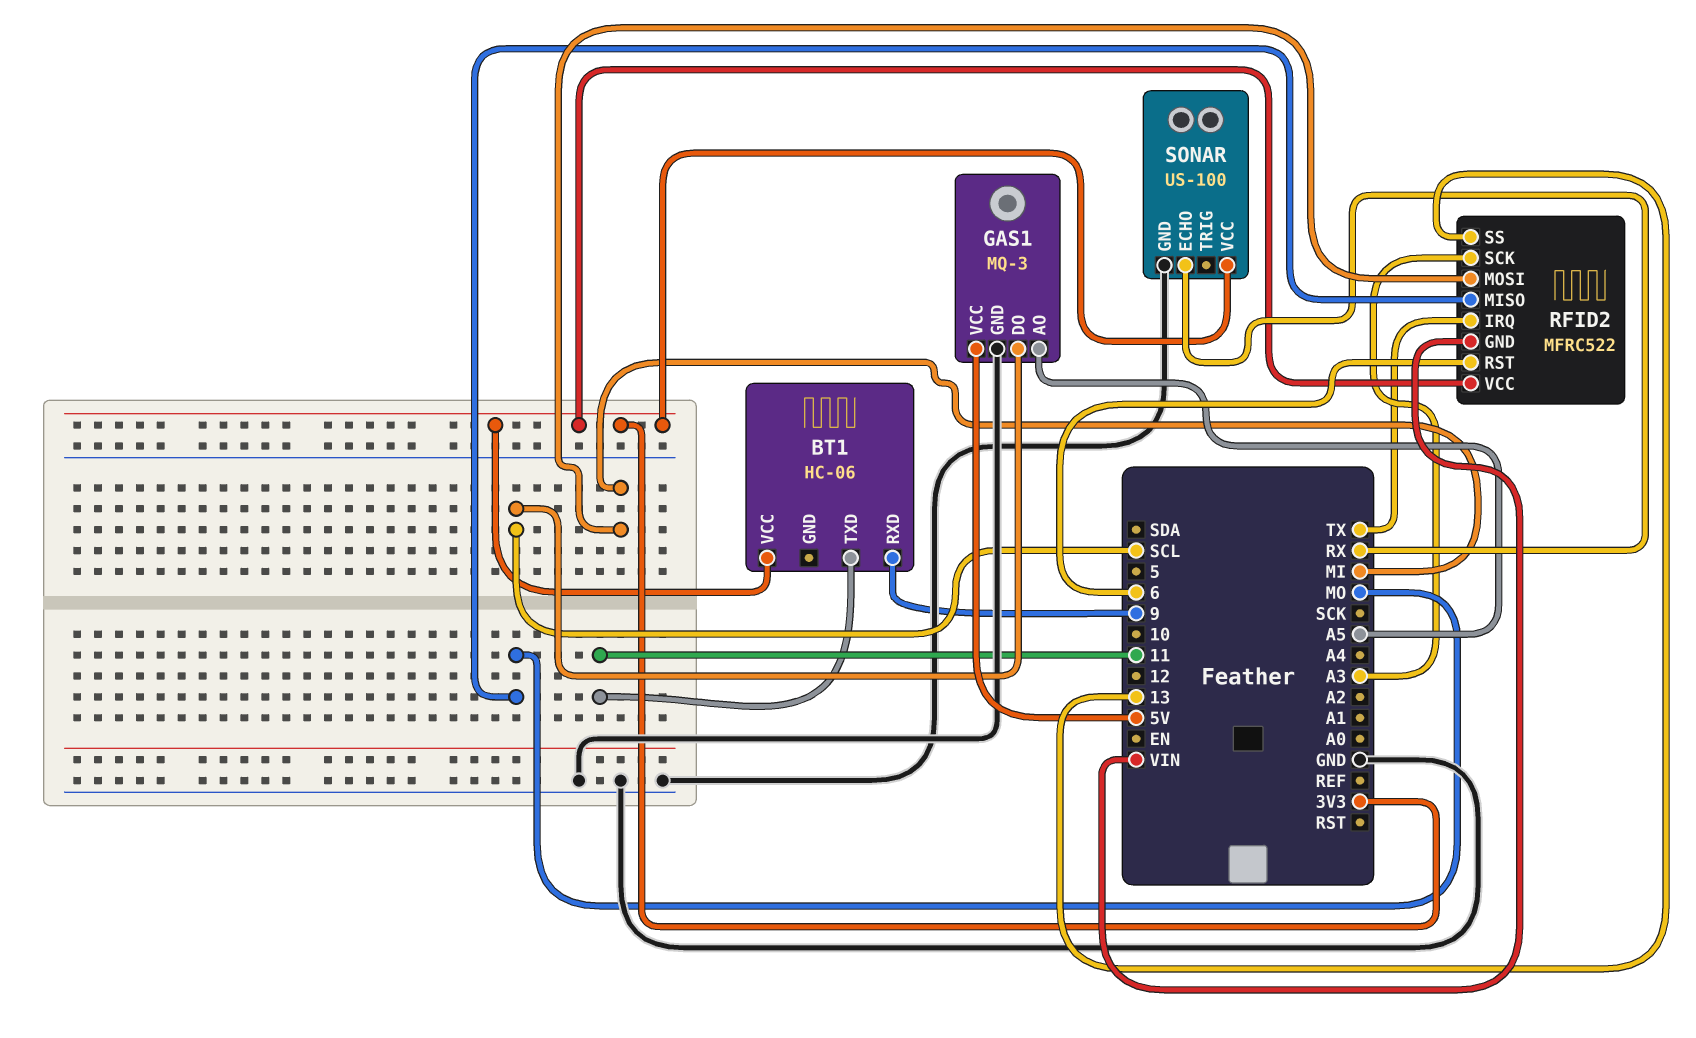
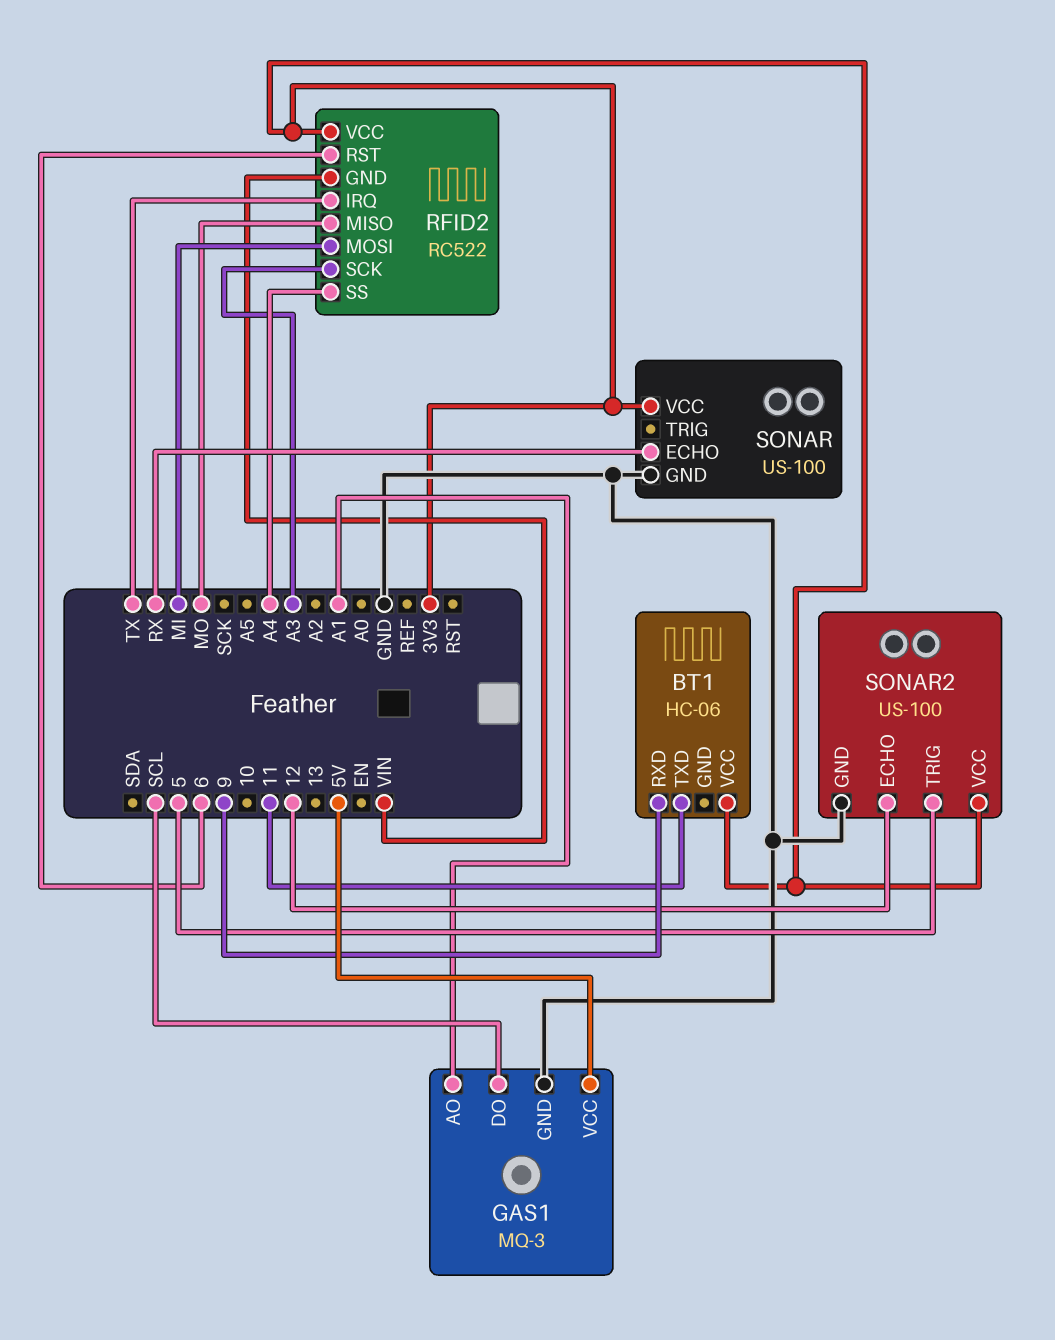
GAS1 pin AO: A5 -> A1
RFID2: MFRC522 -> RC522
RFID2 pin SS: 13 -> A4
SONAR2: none -> US-100
SONAR2 pin ECHO: none -> 12
SONAR2 pin GND: none -> GND
SONAR2 pin TRIG: none -> 5
SONAR2 pin VCC: none -> 3V3

